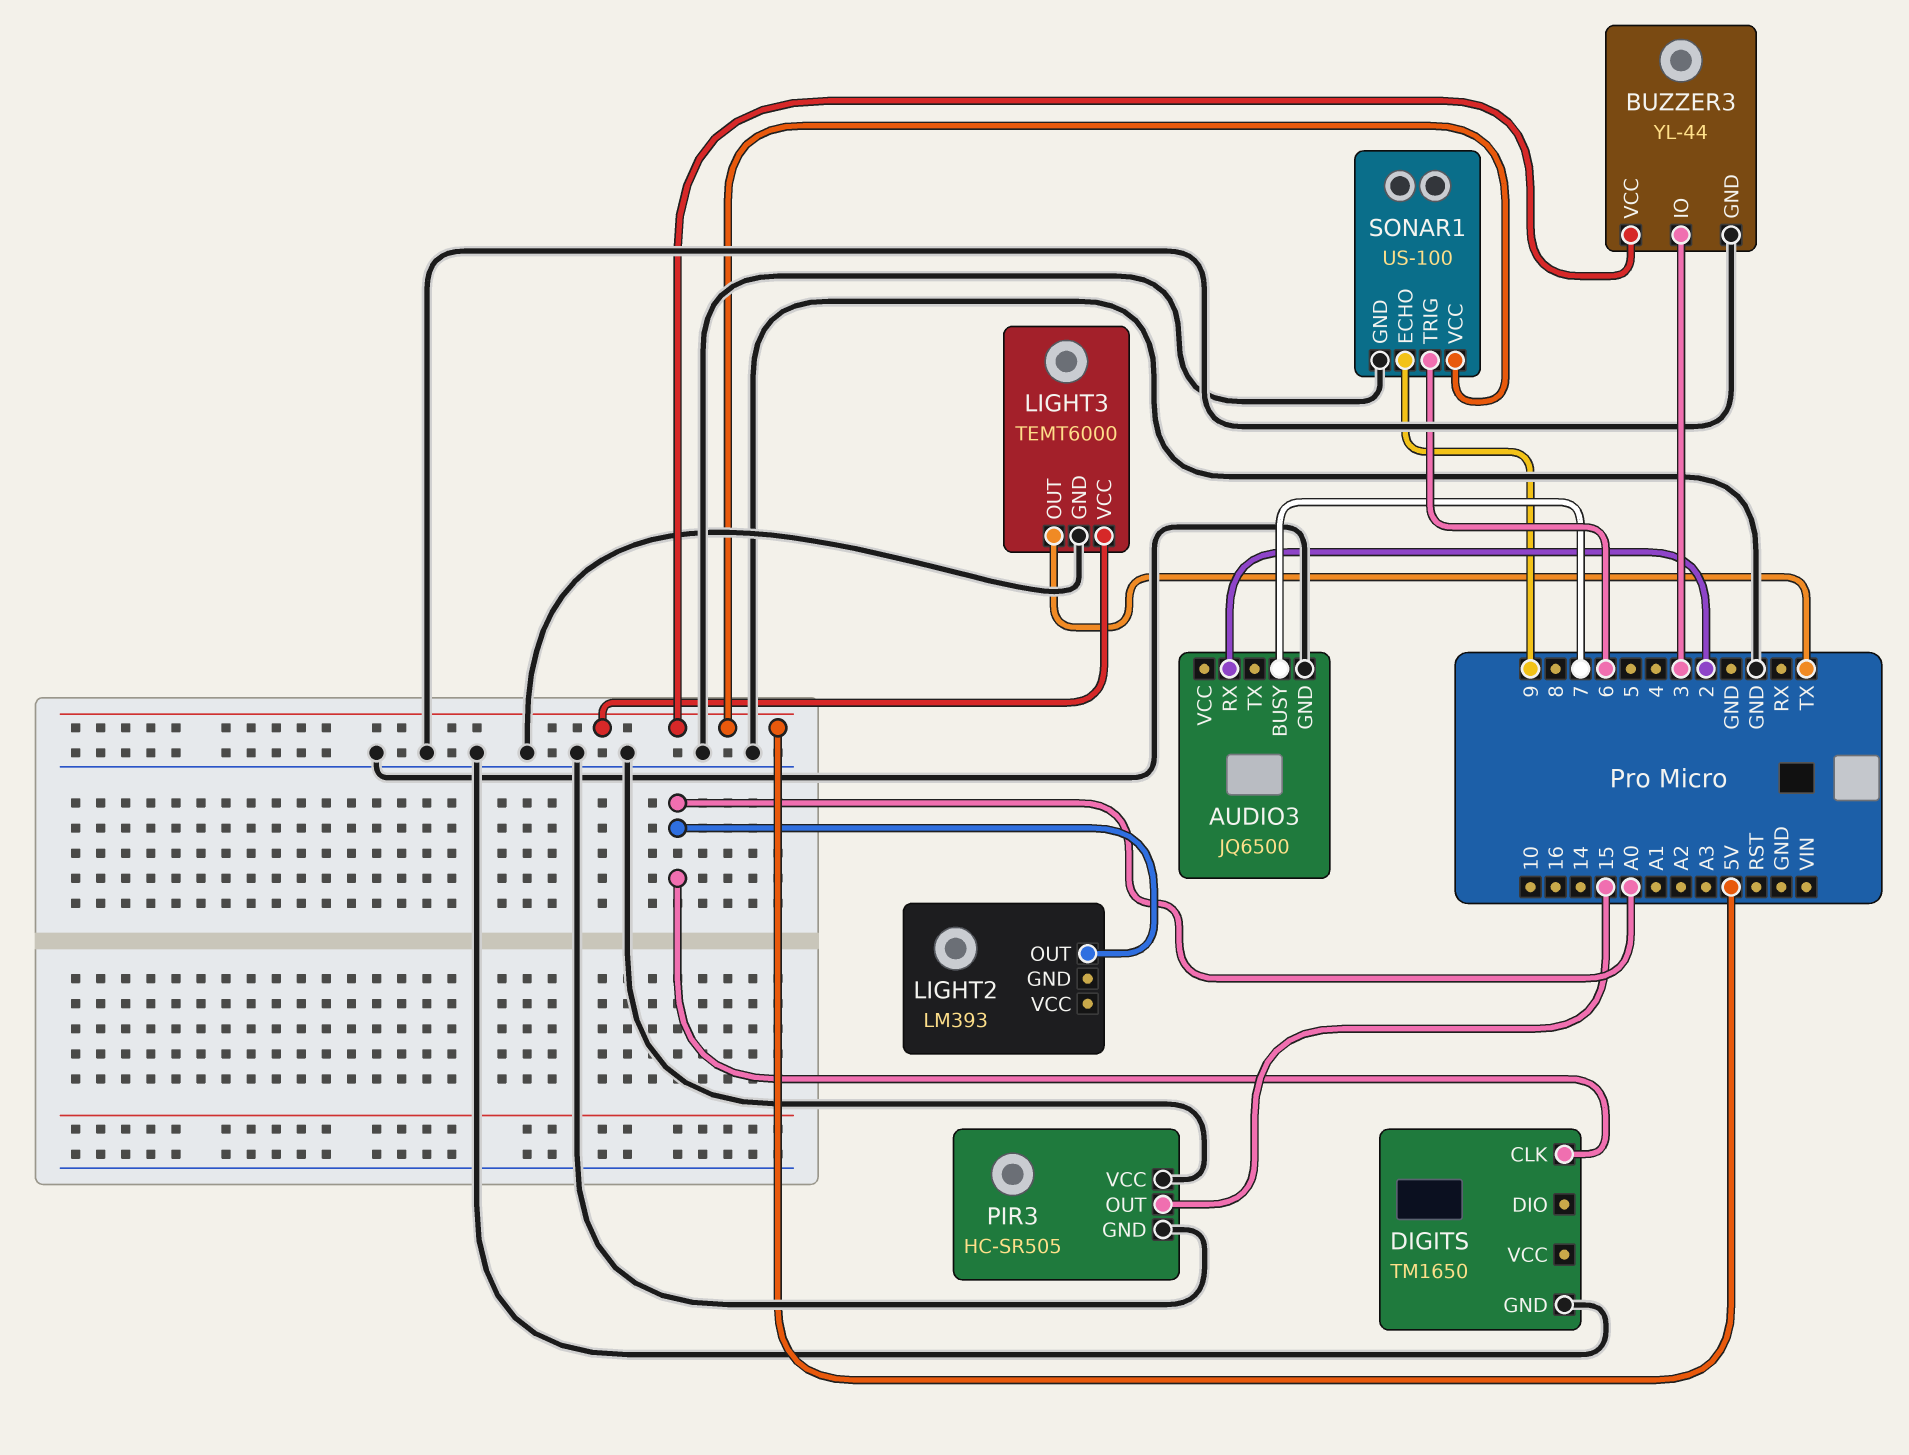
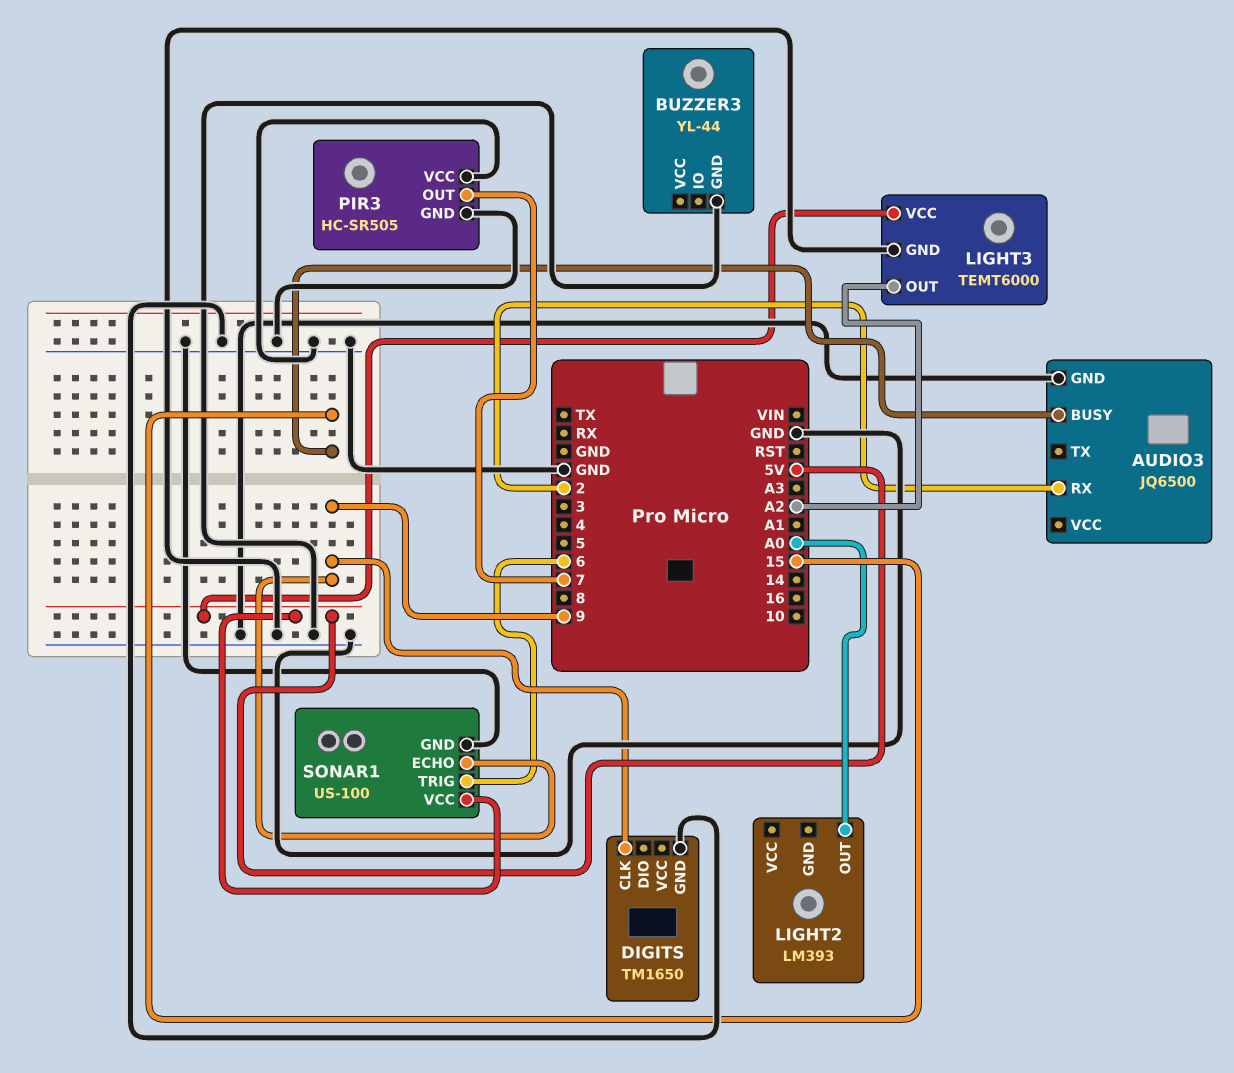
AUDIO3 pin BUSY: 7 -> 15
BUZZER3 pin IO: 3 -> none
BUZZER3 pin VCC: 5V -> none
DIGITS pin CLK: A0 -> 9
LIGHT3 pin OUT: TX -> A2
PIR3 pin OUT: 15 -> 7

